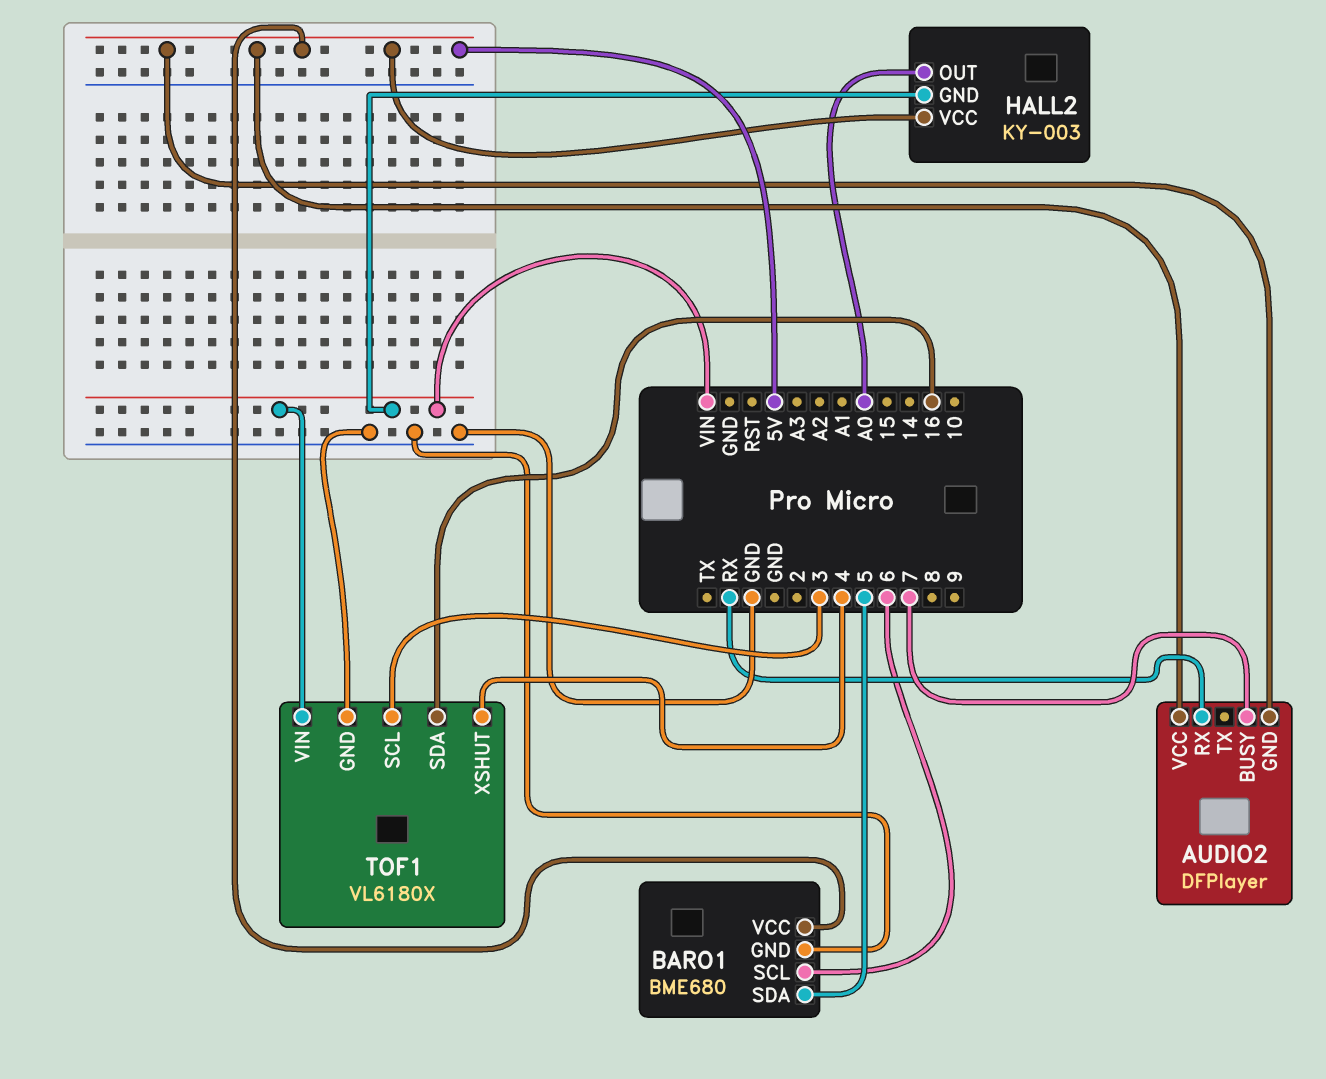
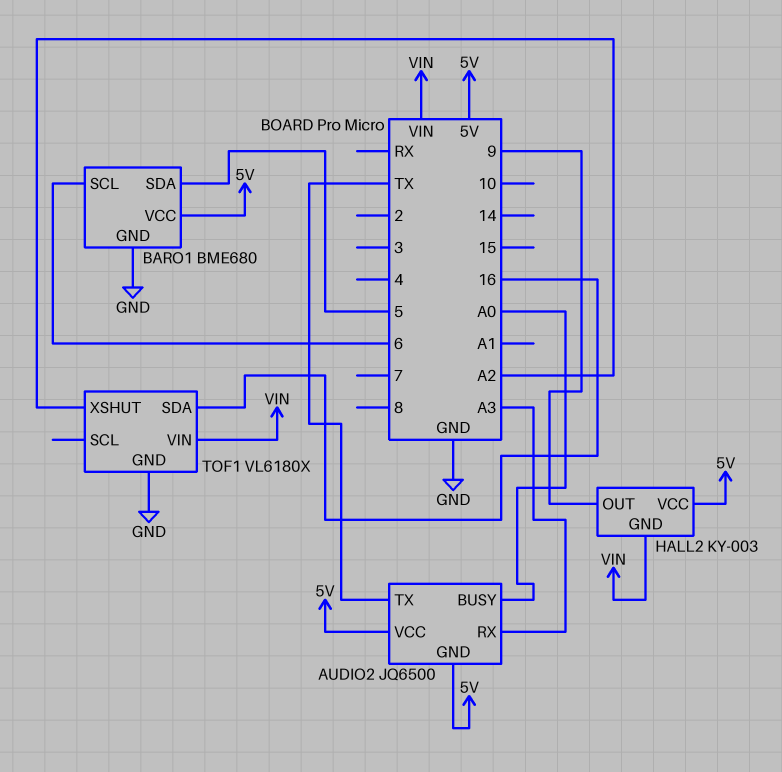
AUDIO2: DFPlayer -> JQ6500
AUDIO2 pin BUSY: 7 -> A0
AUDIO2 pin RX: RX -> A3
AUDIO2 pin TX: none -> TX
HALL2 pin OUT: A0 -> 9
TOF1 pin SCL: 3 -> none
TOF1 pin XSHUT: 4 -> A2

